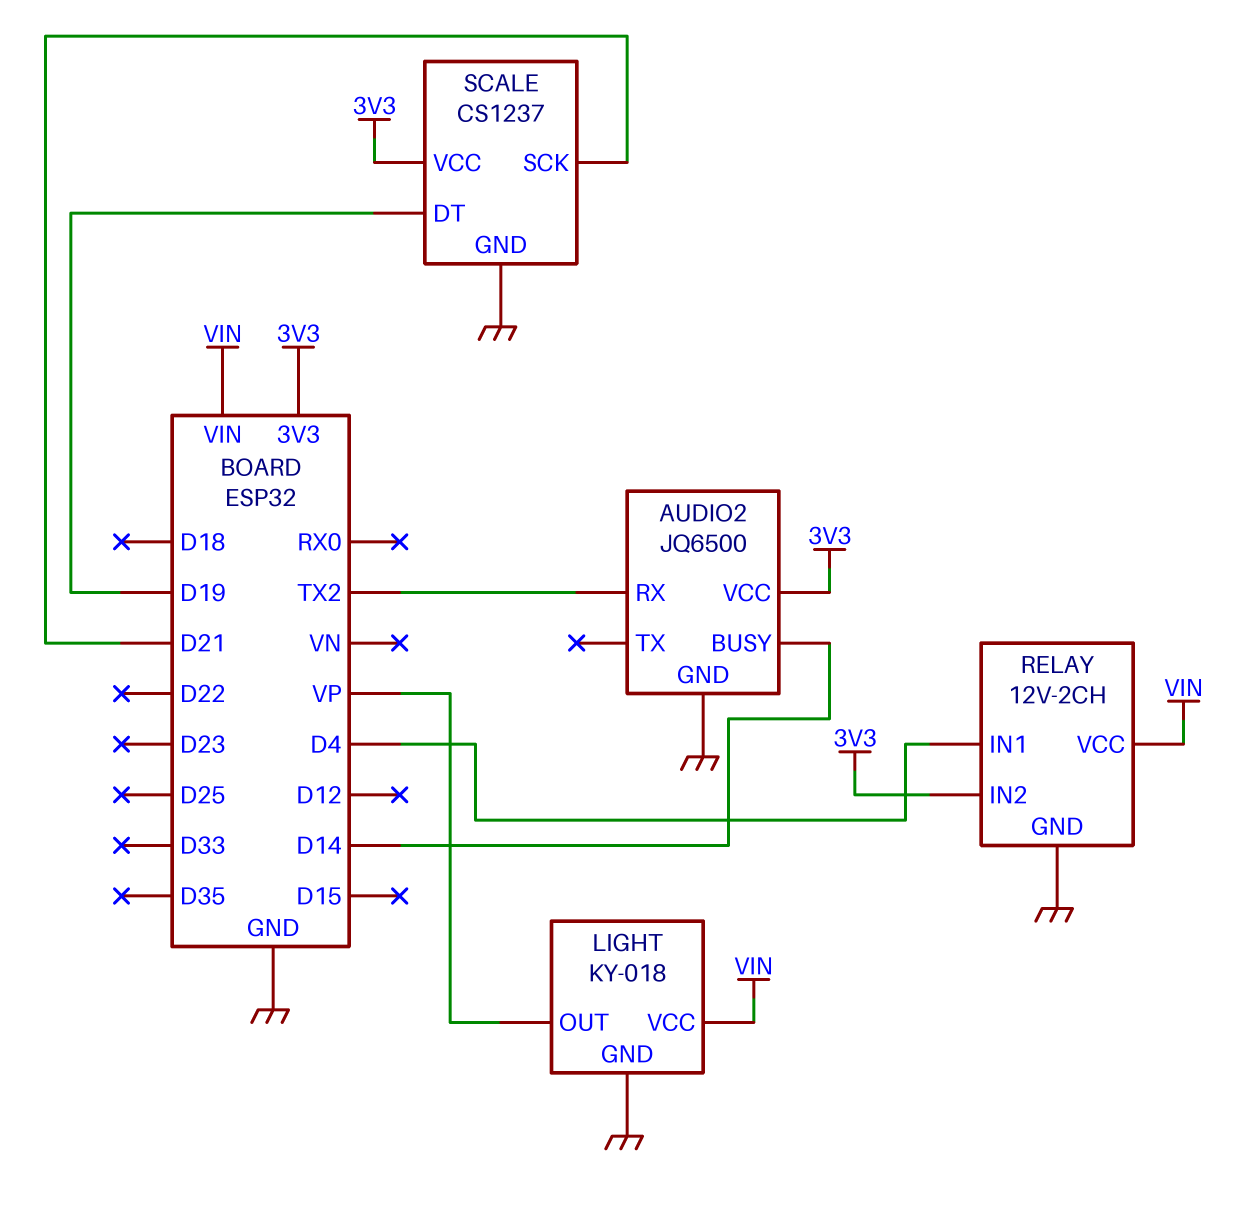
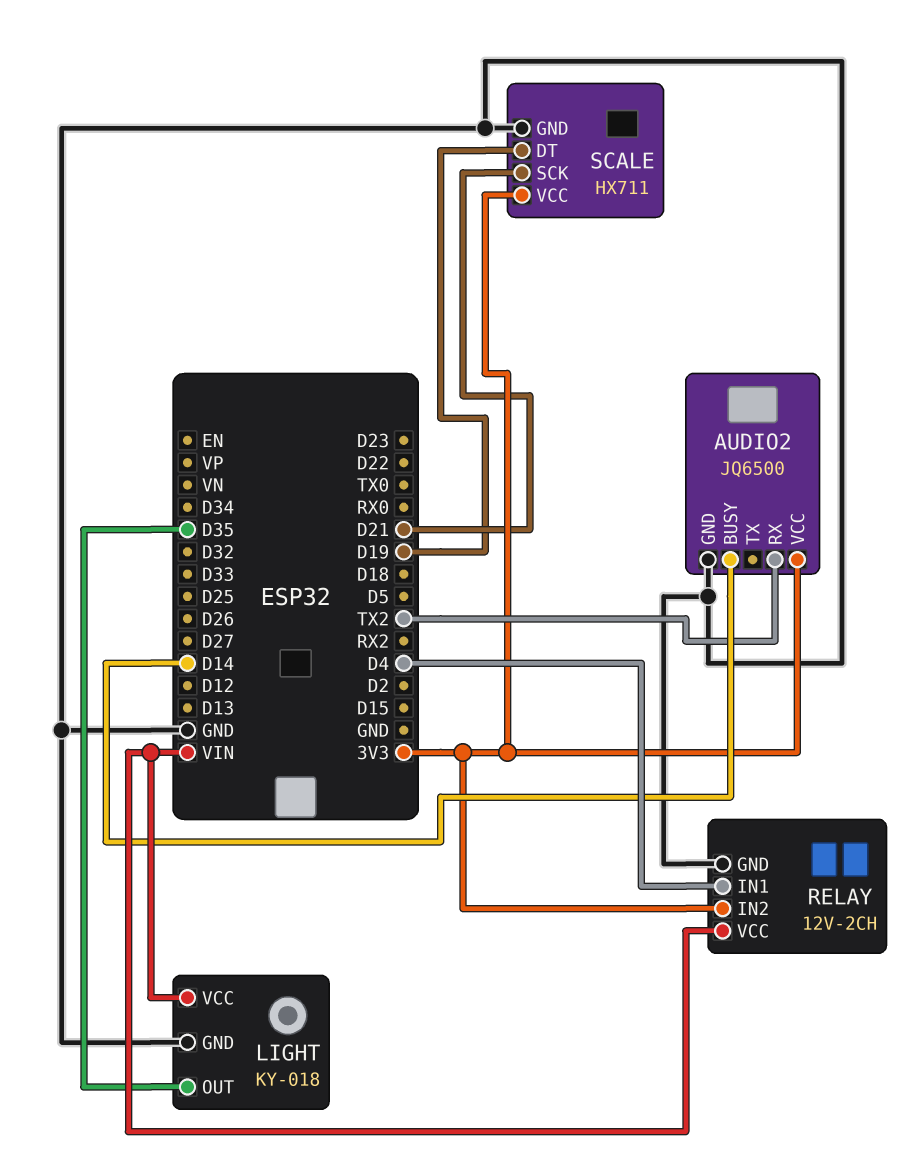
LIGHT pin OUT: VP -> D35
SCALE: CS1237 -> HX711

